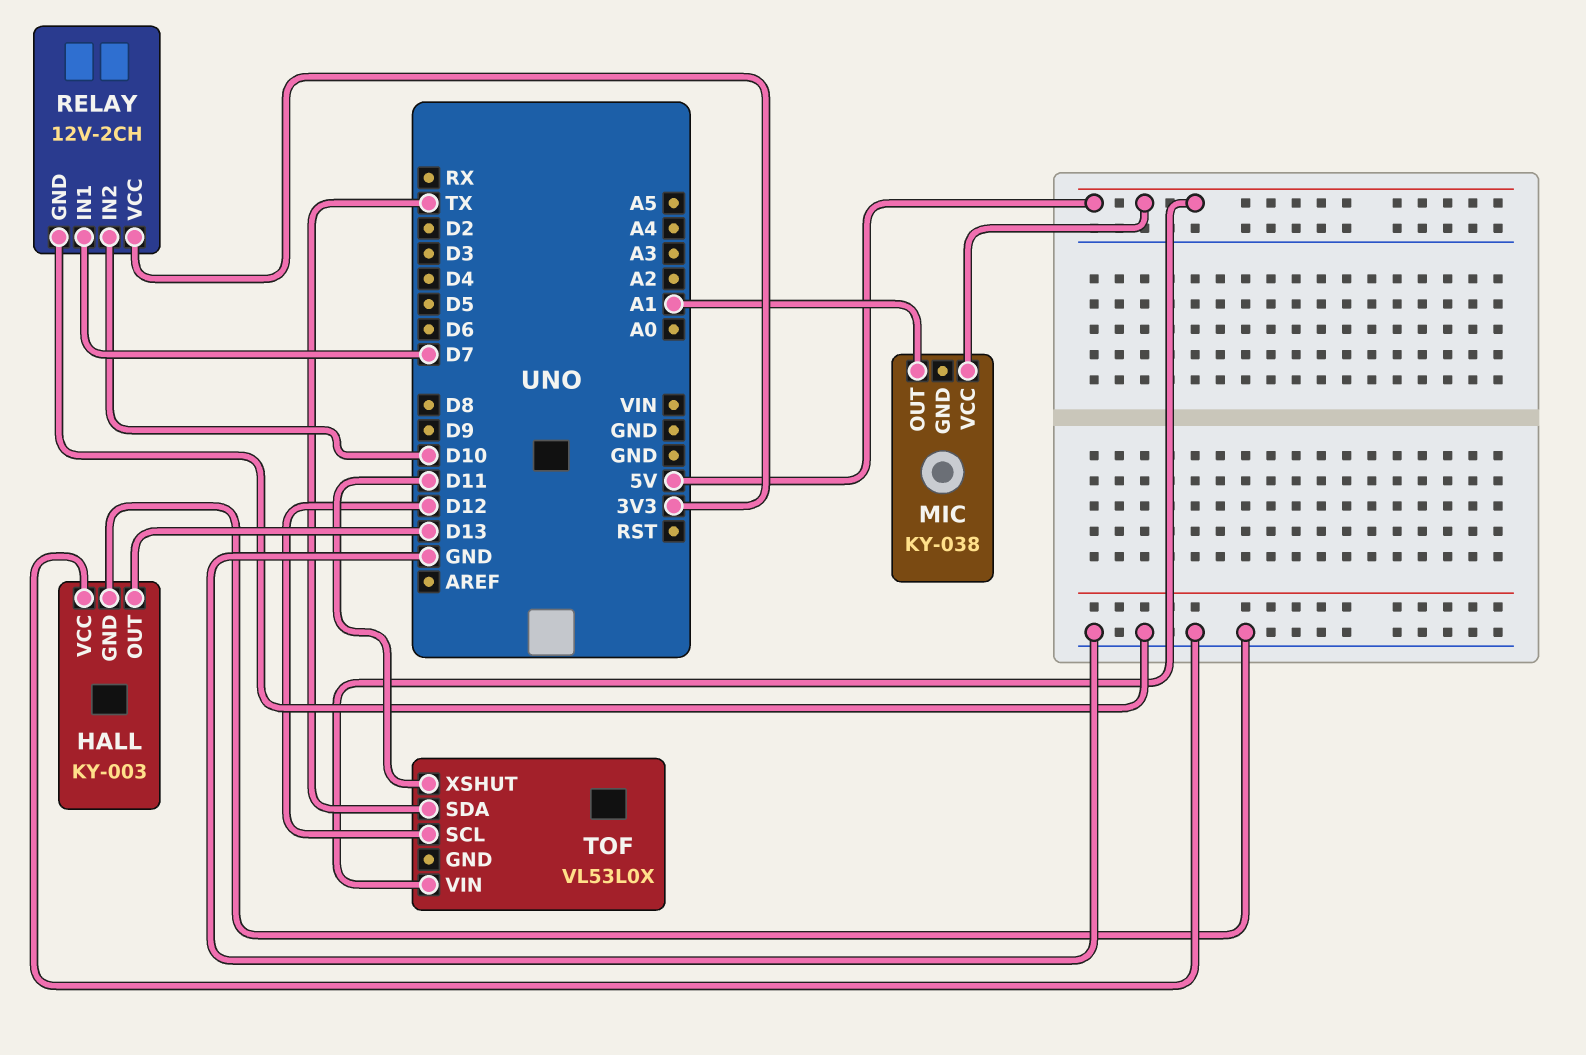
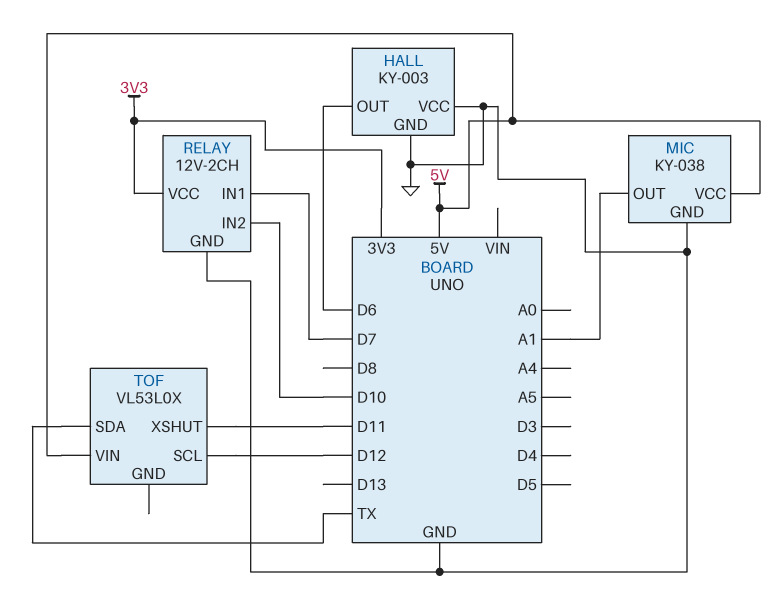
HALL pin OUT: D13 -> D6
MIC pin GND: none -> GND

